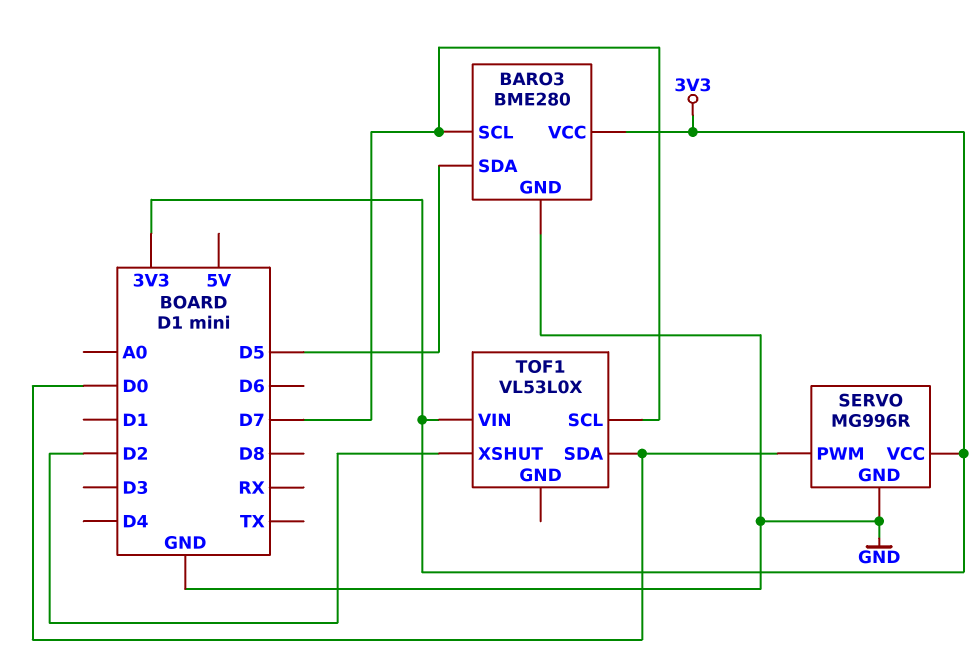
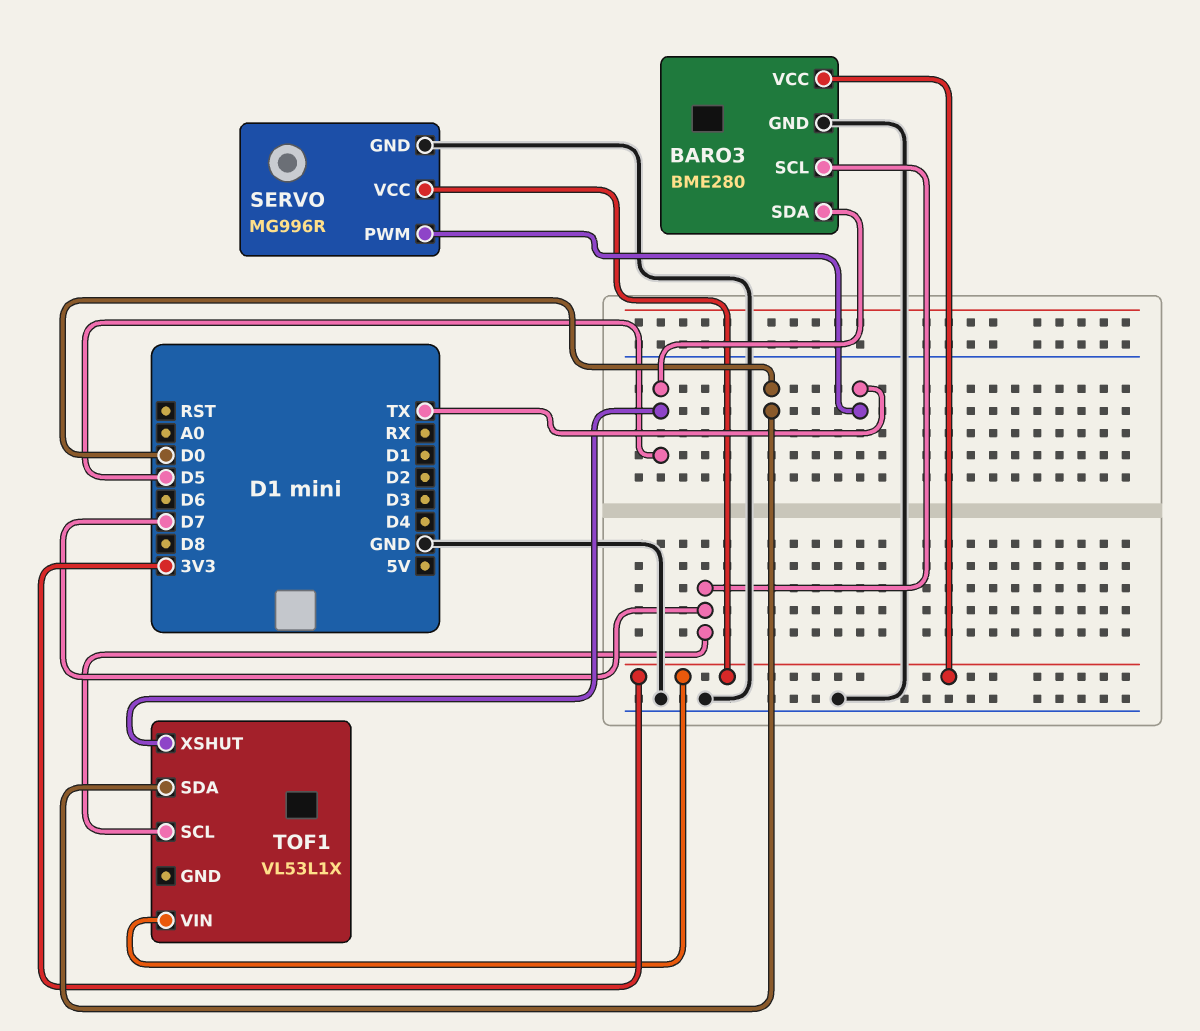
SERVO pin PWM: D0 -> TX
TOF1: VL53L0X -> VL53L1X
TOF1 pin XSHUT: D2 -> D5

